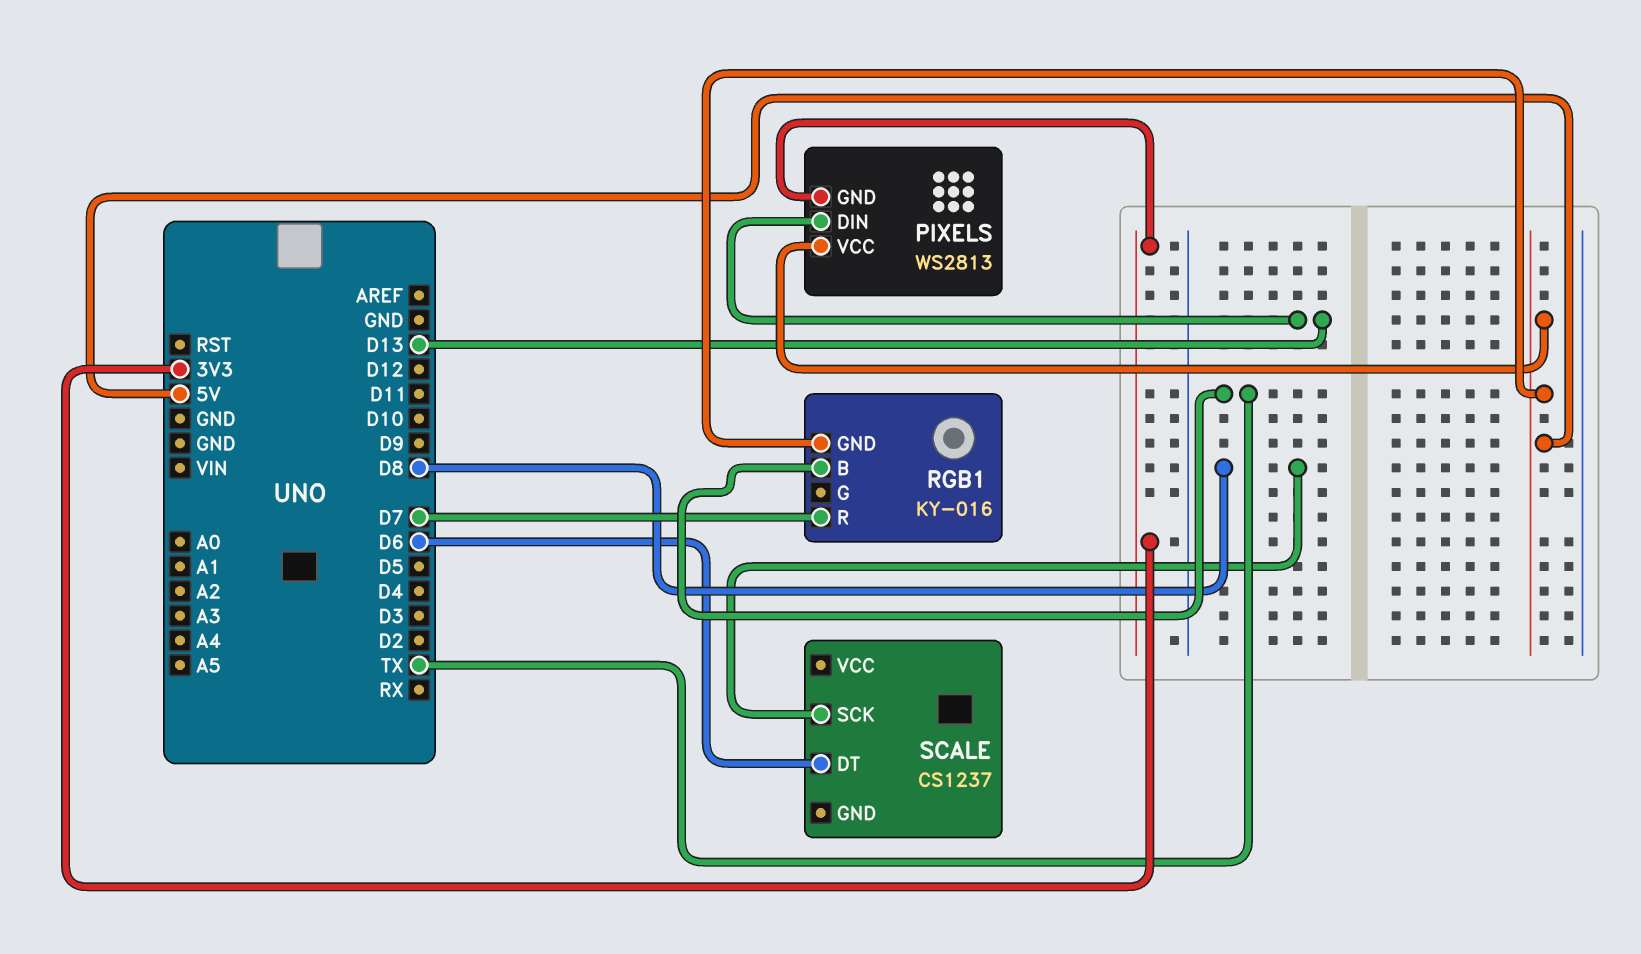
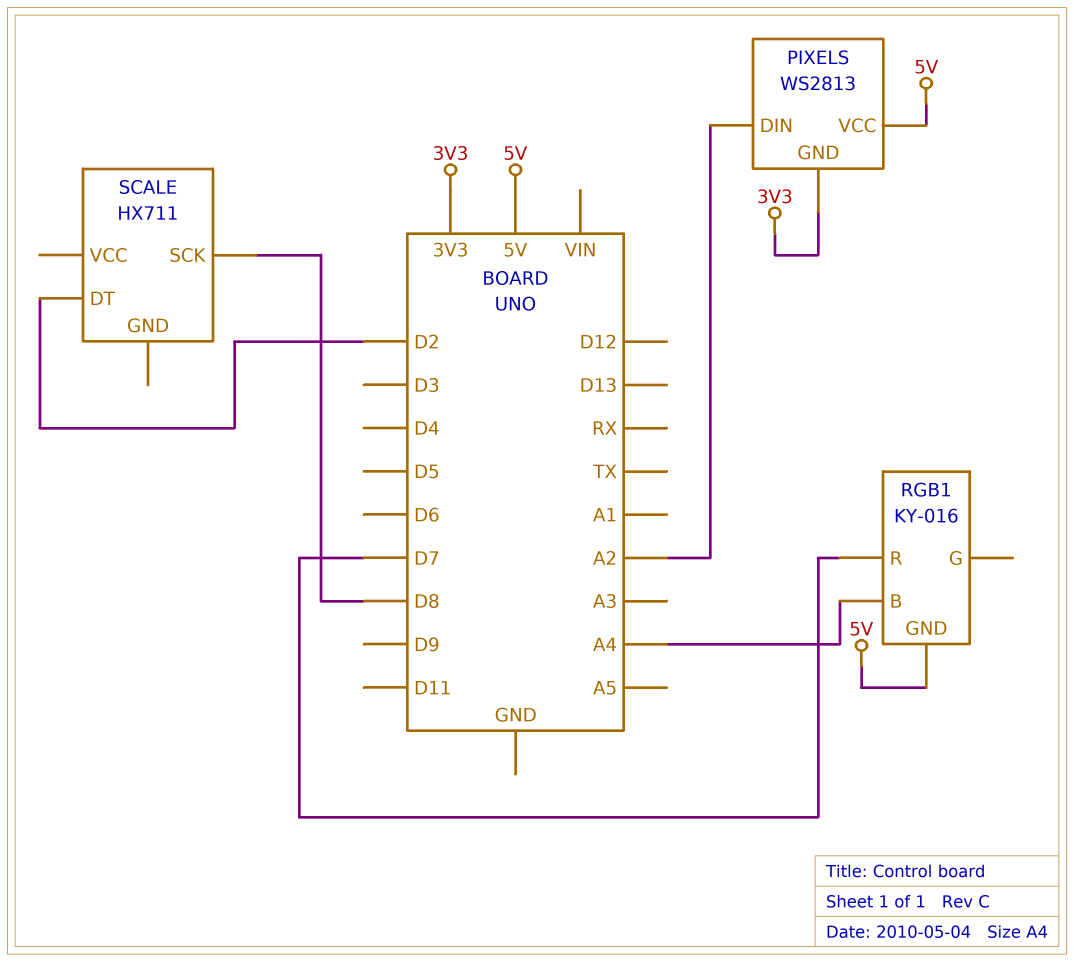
PIXELS pin DIN: D13 -> A2
RGB1 pin B: TX -> A4
SCALE: CS1237 -> HX711
SCALE pin DT: D6 -> D2

